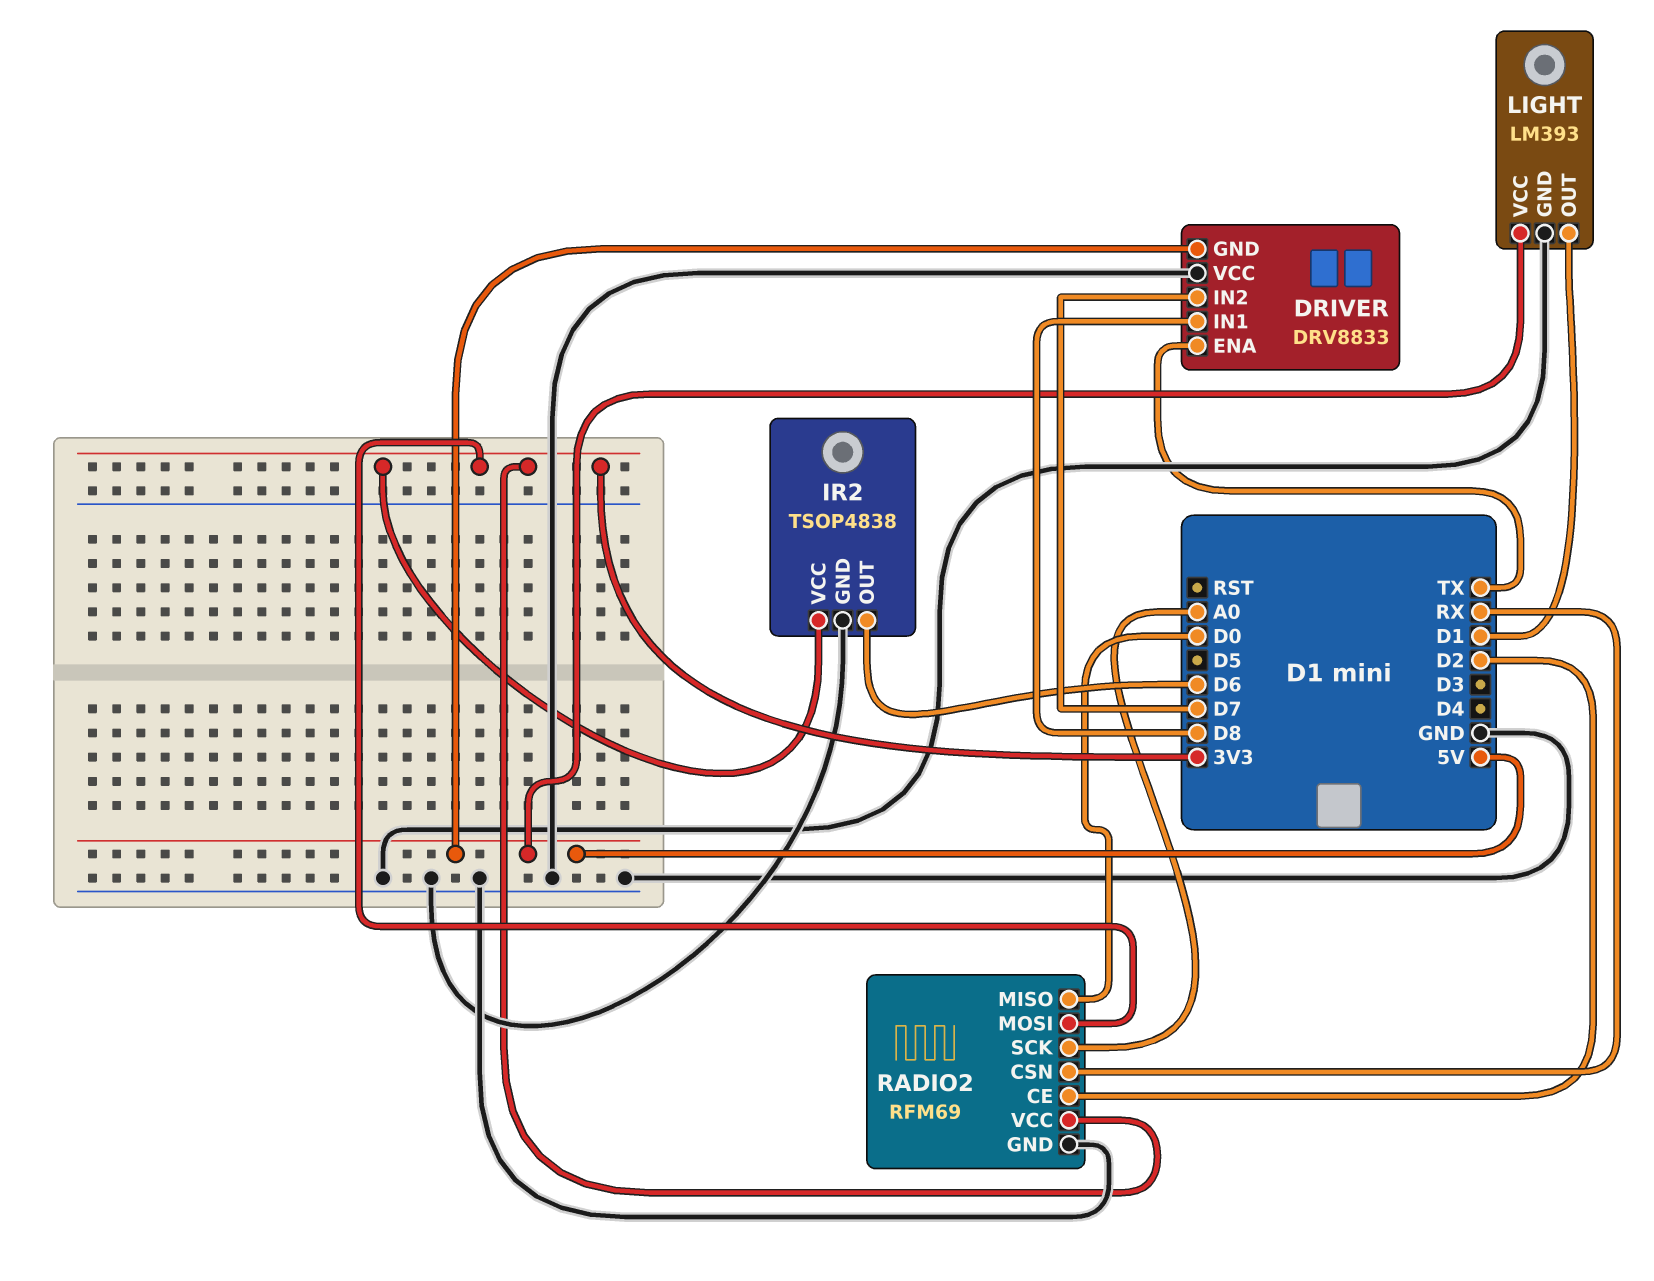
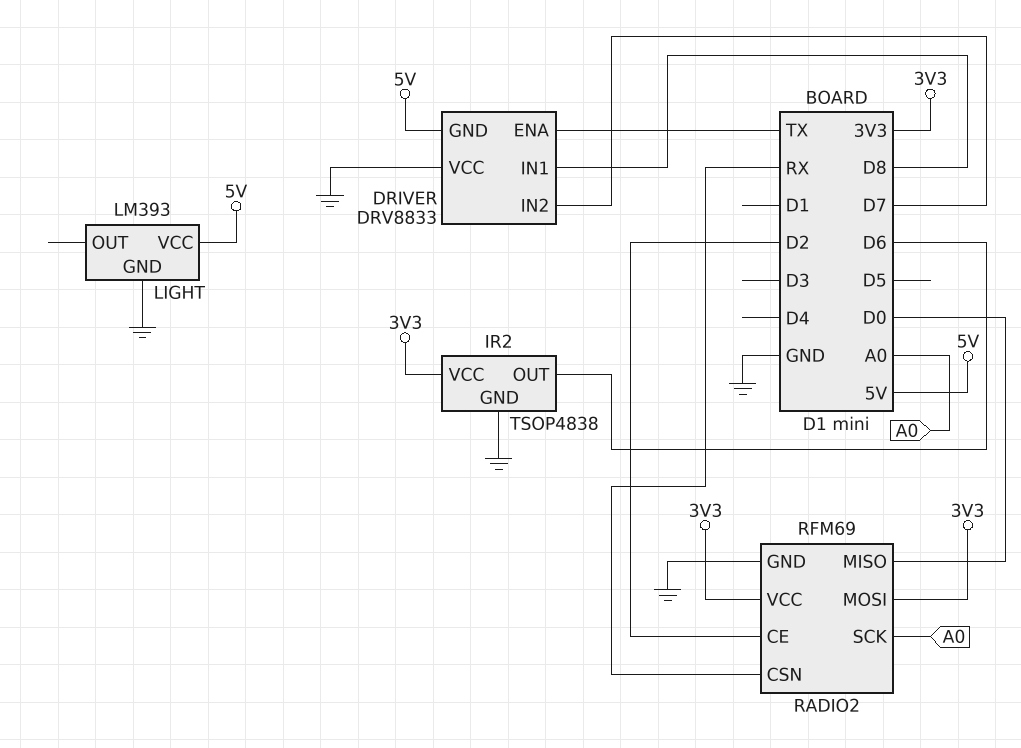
LIGHT pin OUT: D1 -> none

